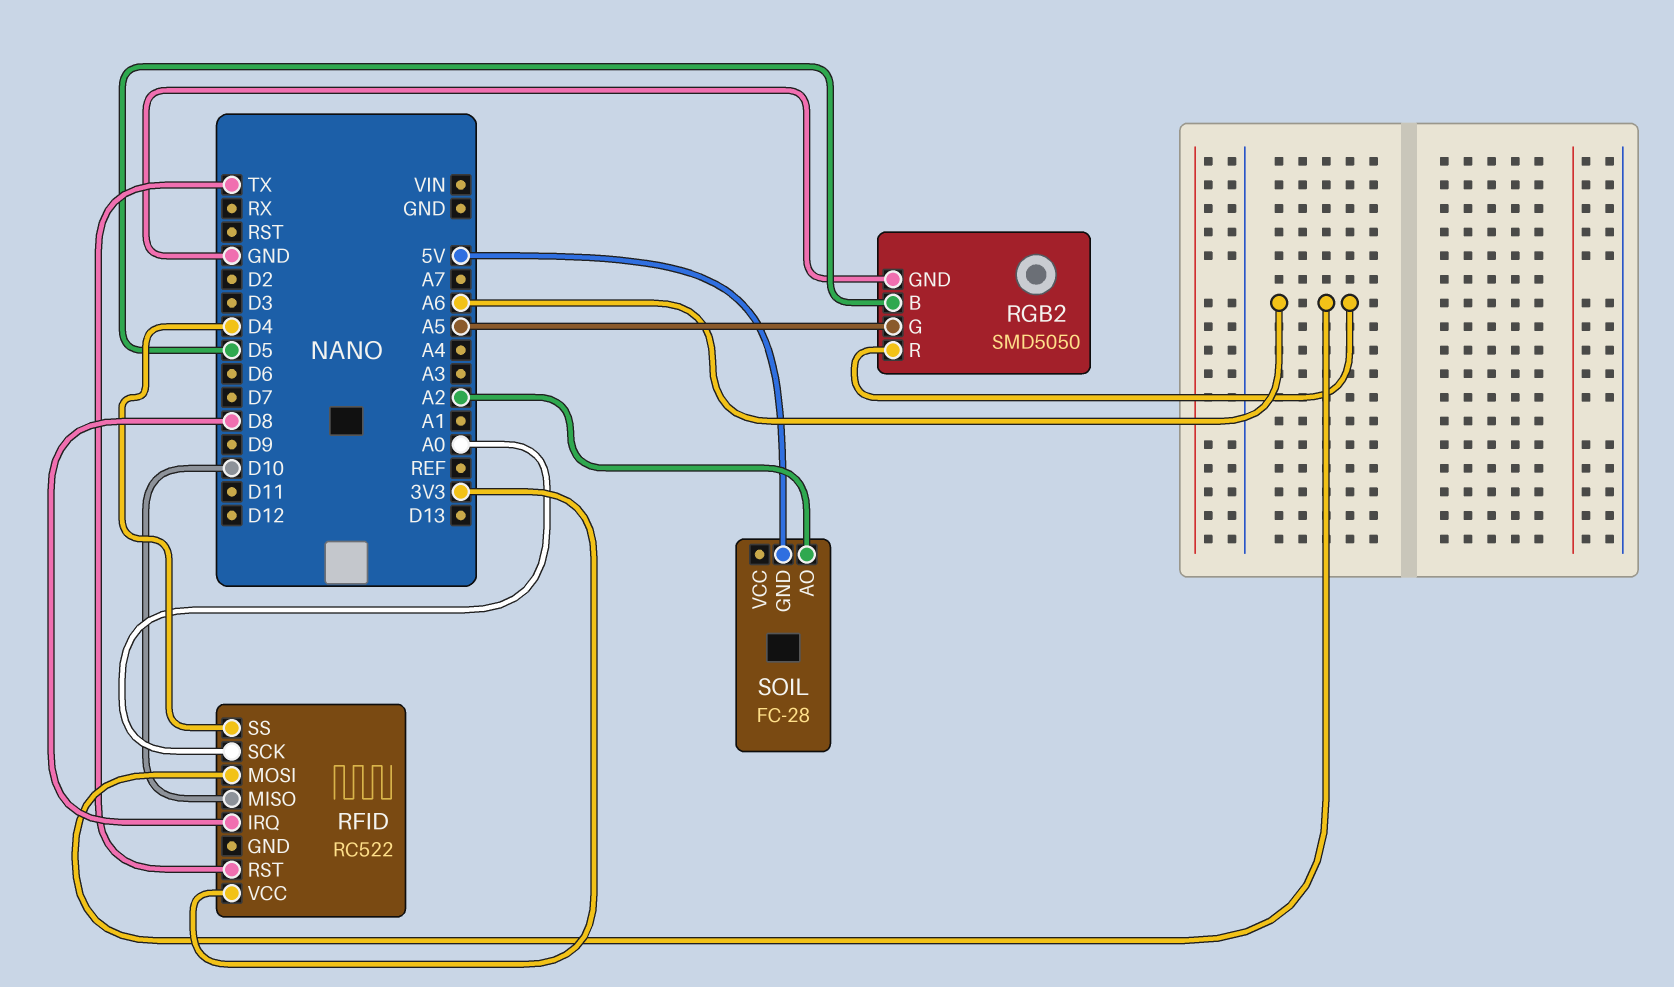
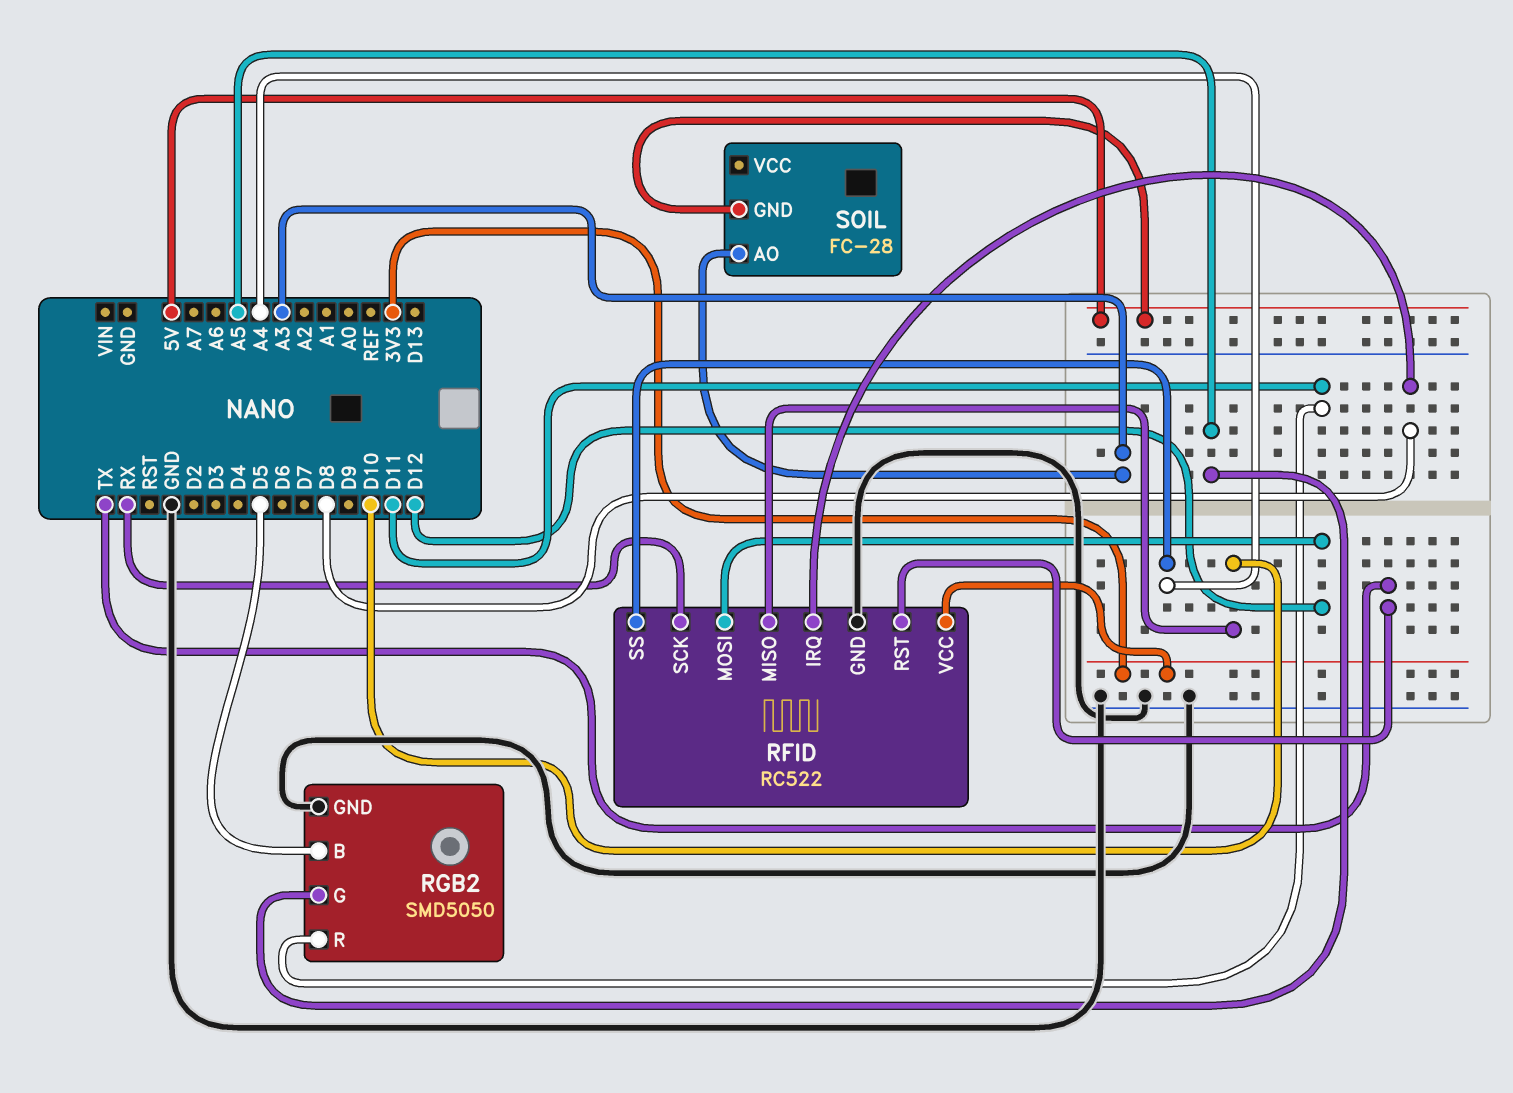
RFID pin GND: none -> GND
RFID pin MOSI: A6 -> D12
RFID pin SCK: A0 -> RX
RFID pin SS: D4 -> A4
RGB2 pin R: A6 -> D11
SOIL pin AO: A2 -> A3

